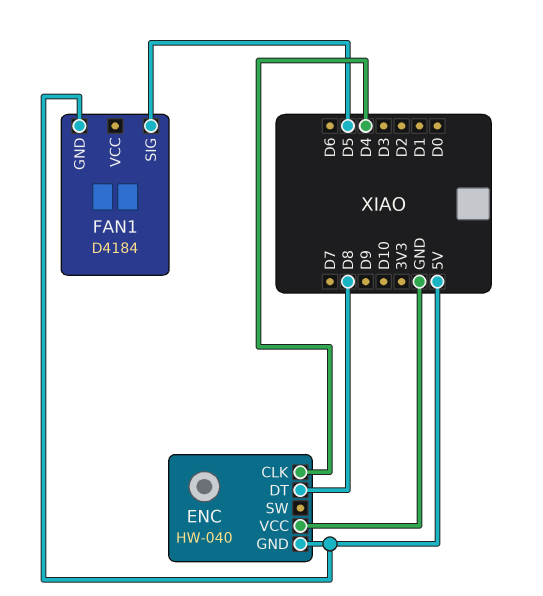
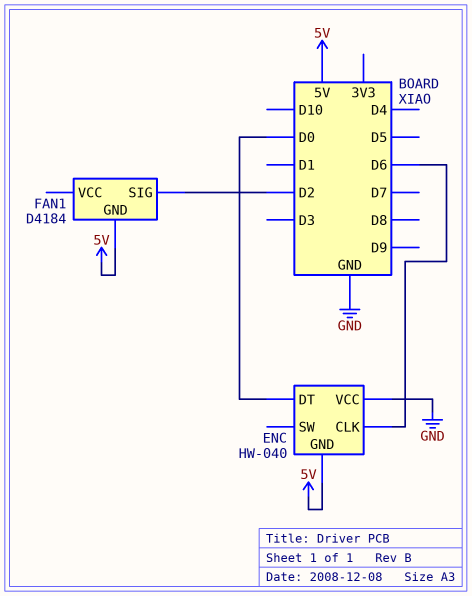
ENC pin CLK: D4 -> D6
ENC pin DT: D8 -> D0
FAN1 pin SIG: D5 -> D2

